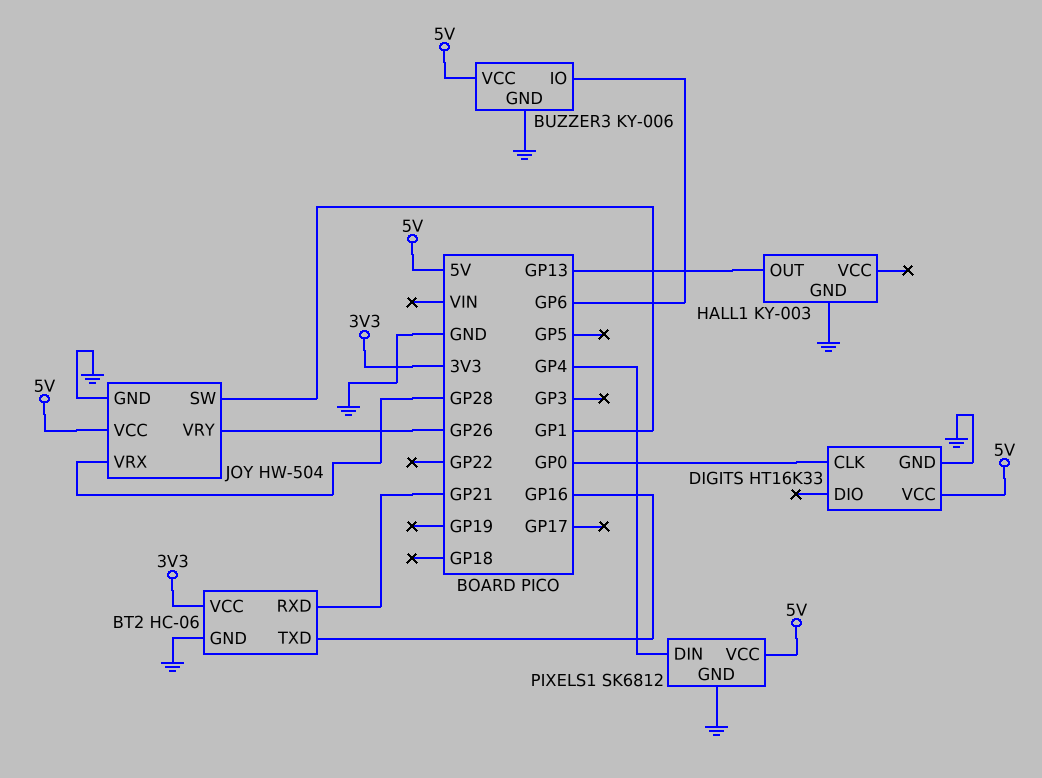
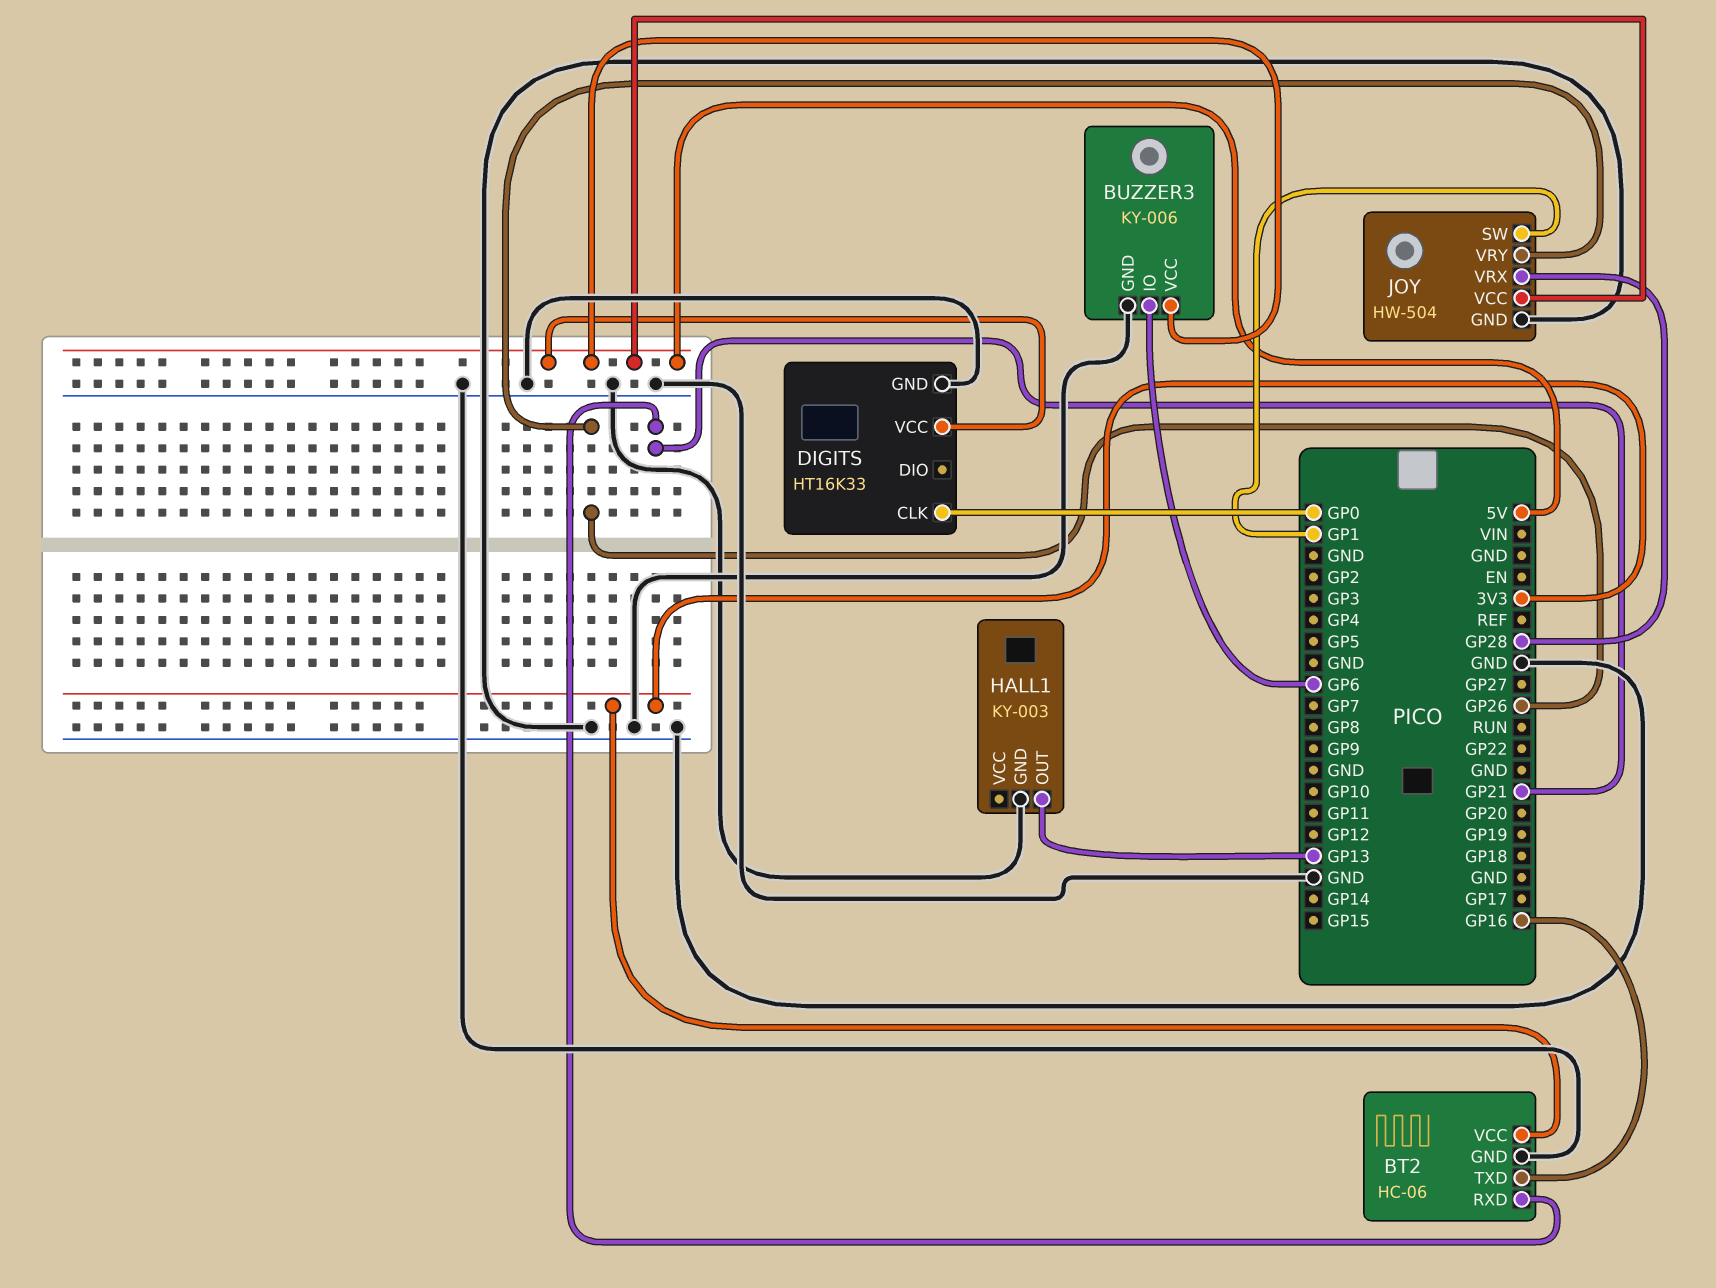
PIXELS1: SK6812 -> none
PIXELS1 pin DIN: GP4 -> none
PIXELS1 pin GND: GND -> none
PIXELS1 pin VCC: 5V -> none

